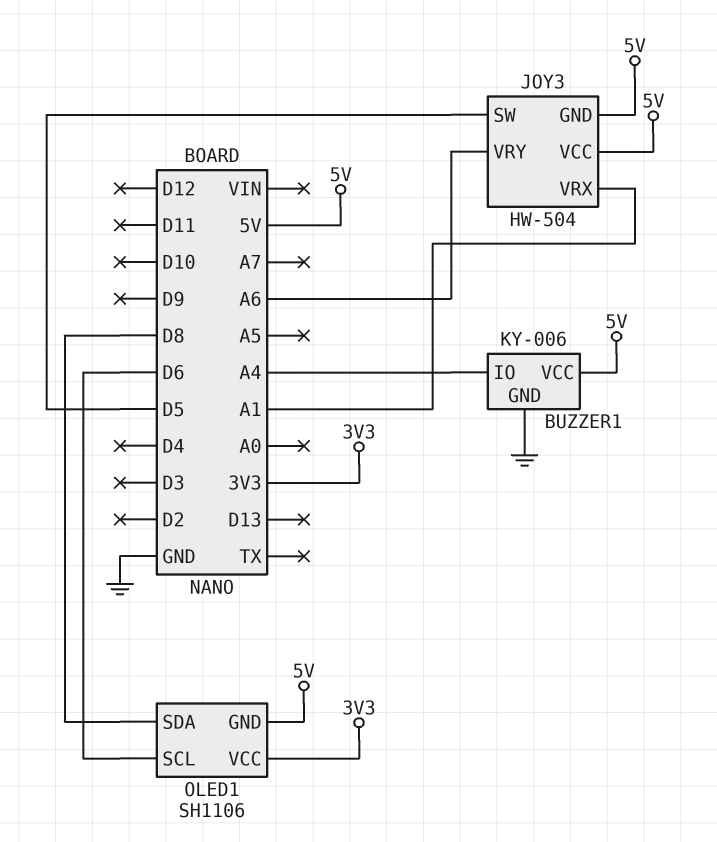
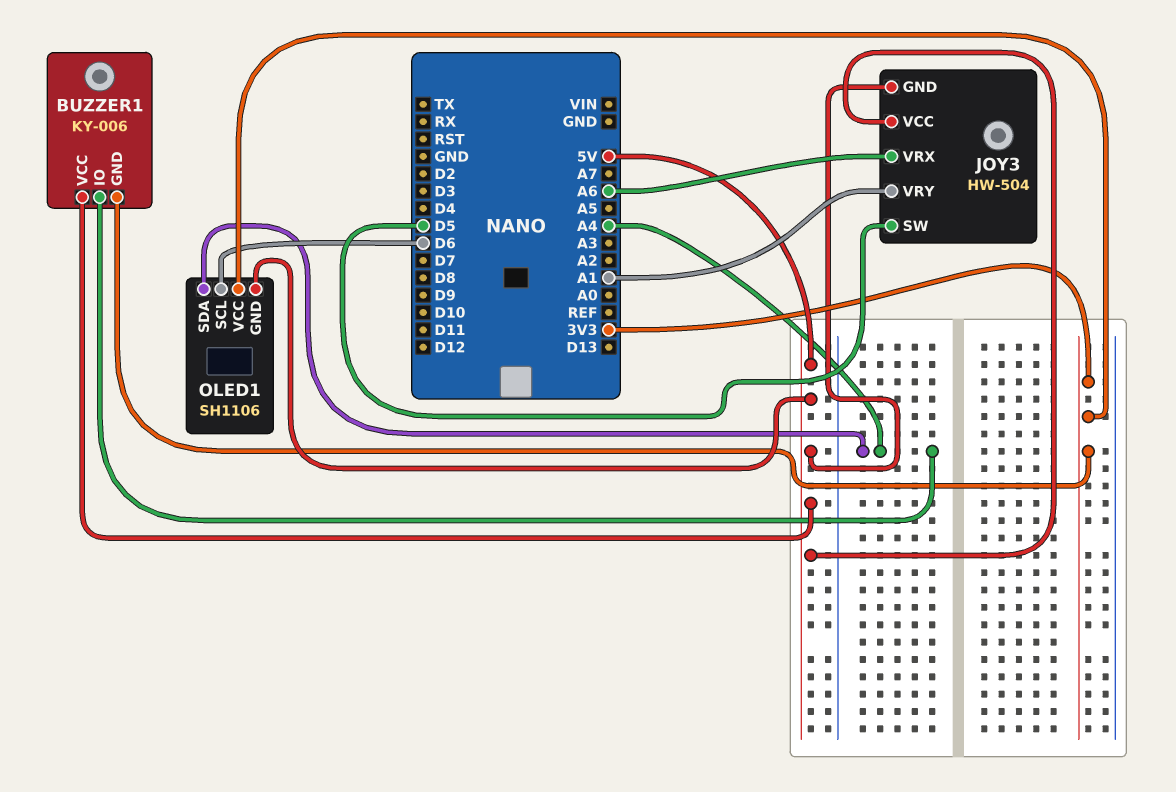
BUZZER1 pin GND: GND -> 3V3
JOY3 pin VRX: A1 -> A6
JOY3 pin VRY: A6 -> A1
OLED1 pin SDA: D8 -> A4

